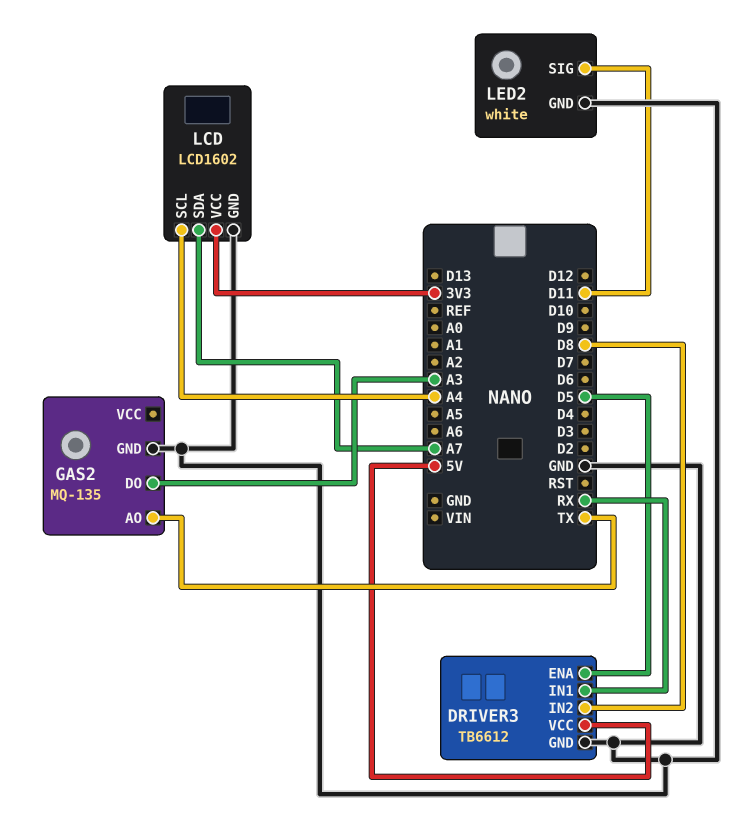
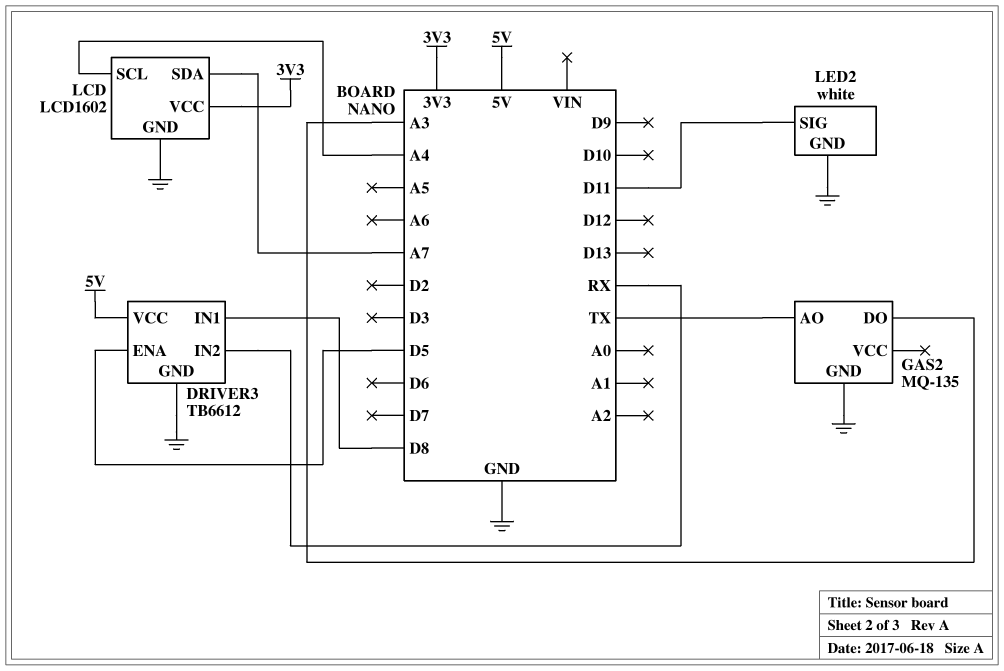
DRIVER3 pin IN1: RX -> D8
DRIVER3 pin IN2: D8 -> RX

